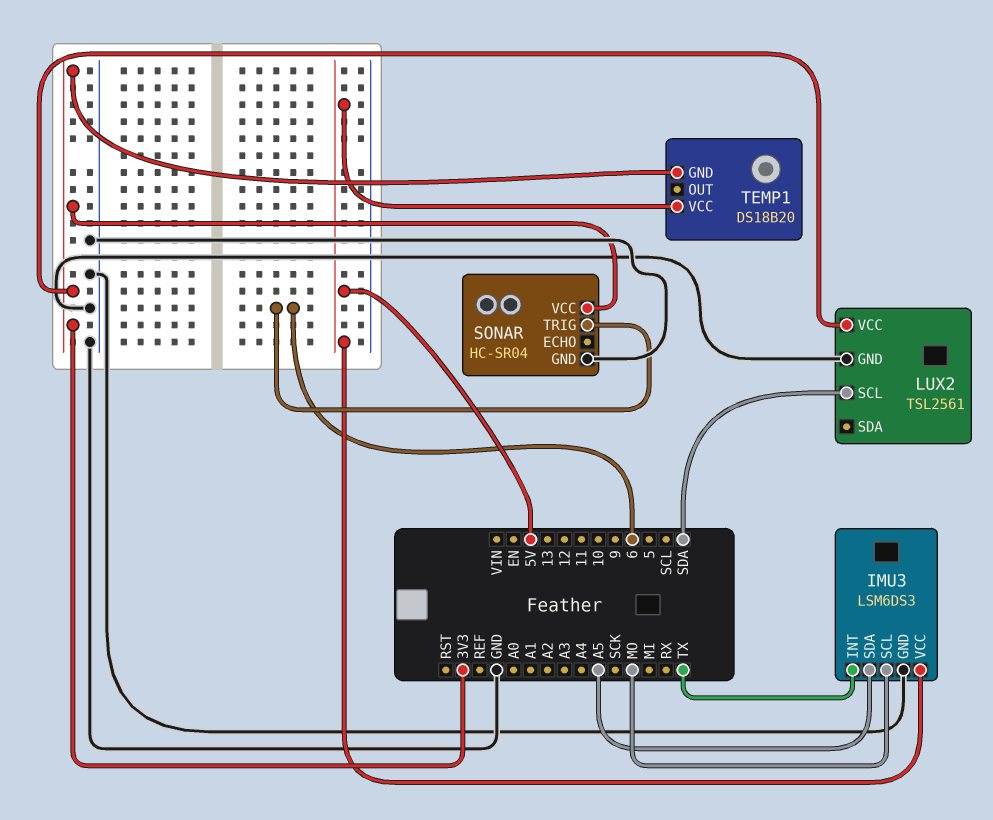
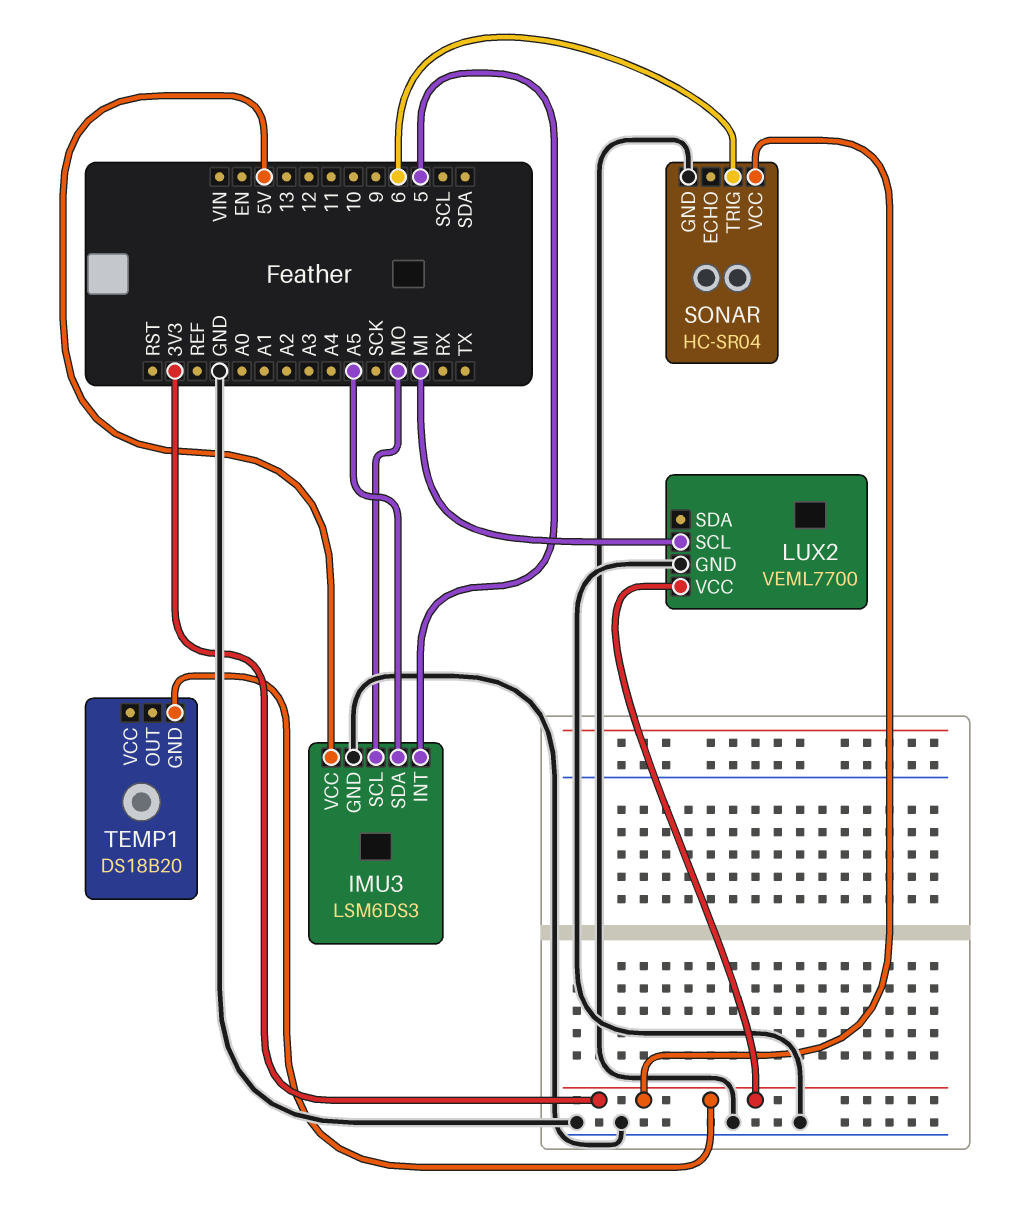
IMU3 pin INT: TX -> 5
LUX2: TSL2561 -> VEML7700
LUX2 pin SCL: SDA -> MI
TEMP1 pin VCC: 5V -> none

